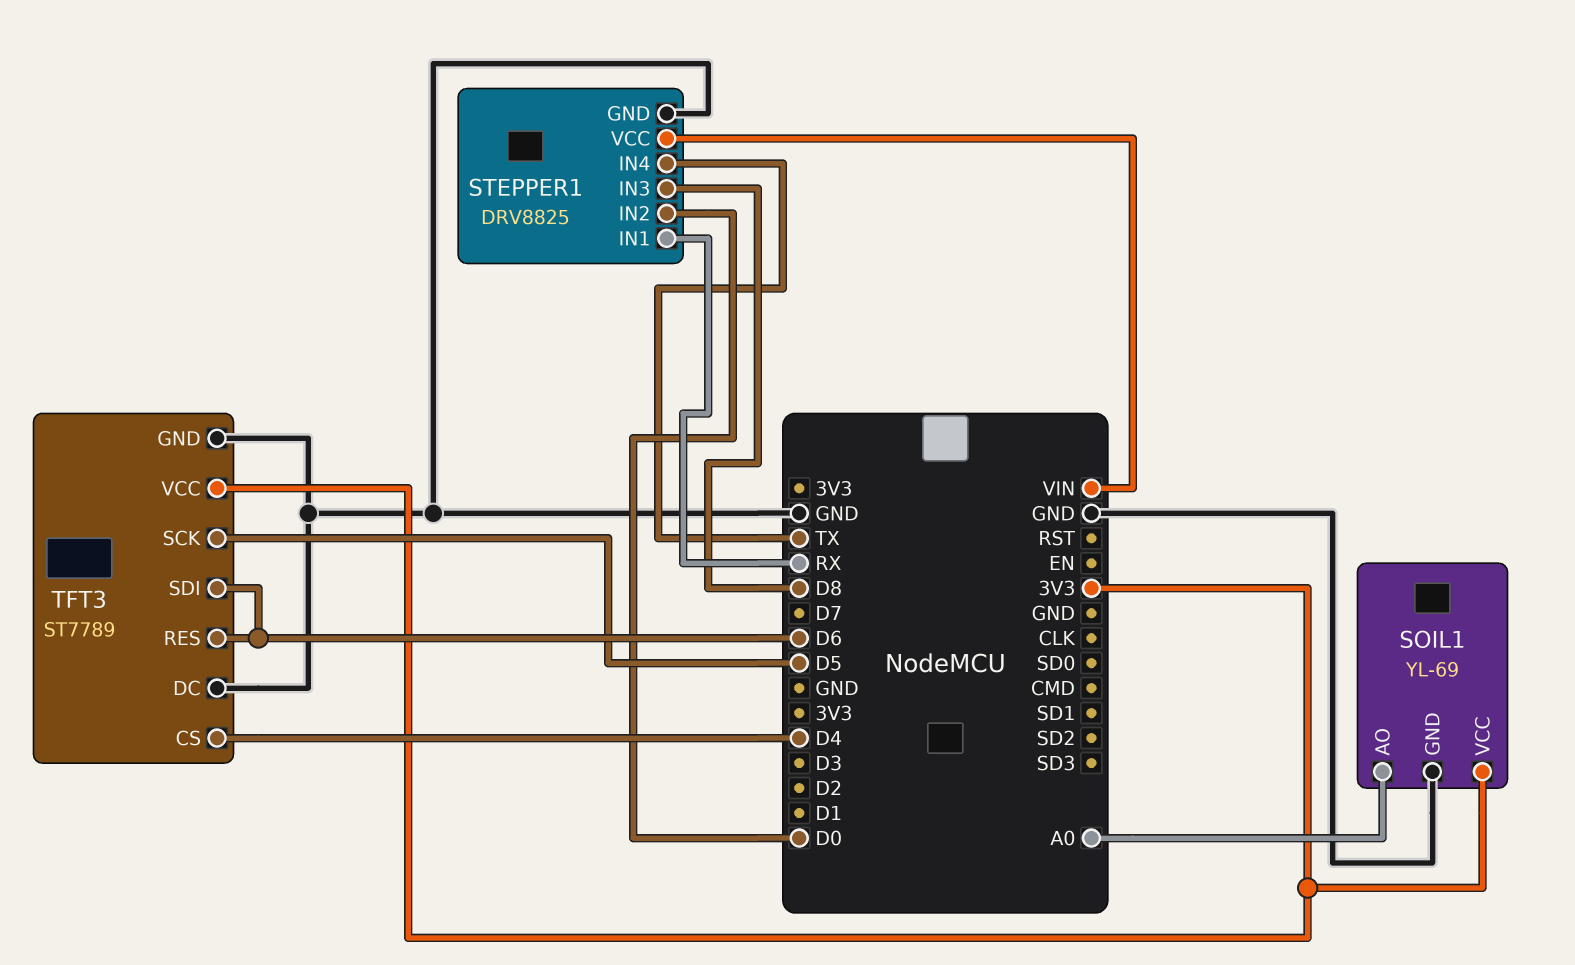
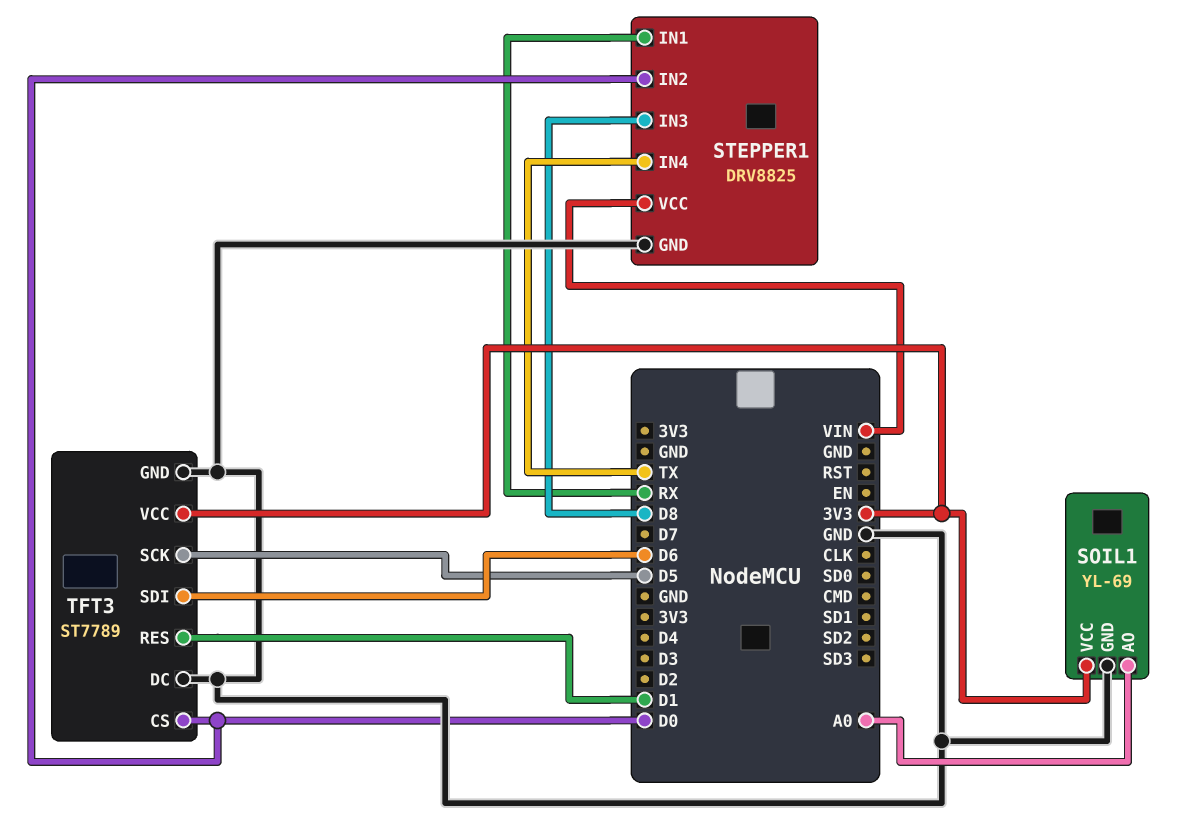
TFT3 pin CS: D4 -> D0
TFT3 pin RES: D6 -> D1

